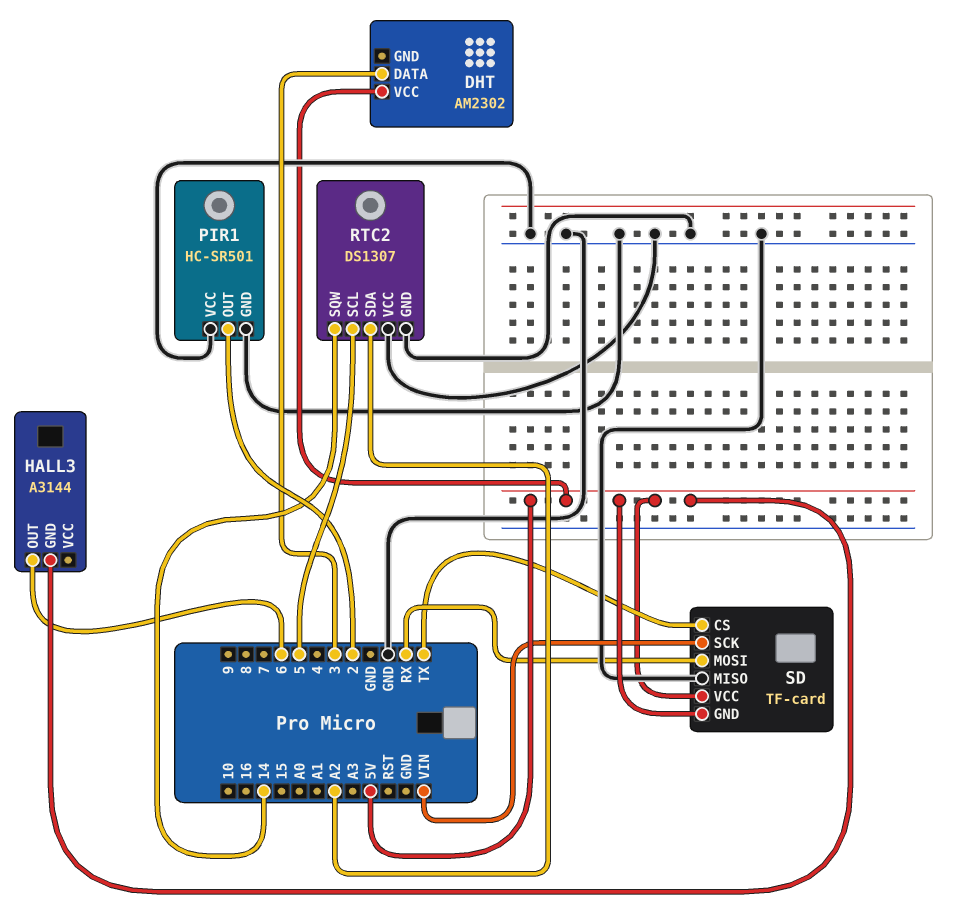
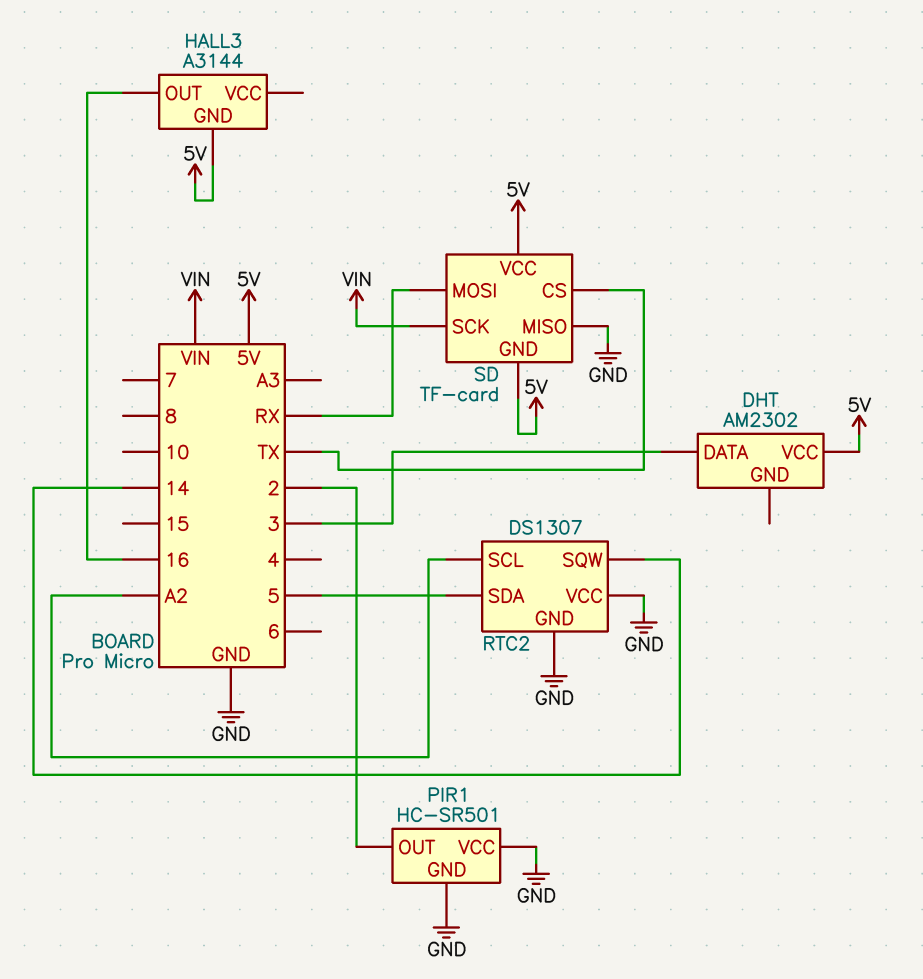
HALL3 pin OUT: 6 -> 16
RTC2 pin SCL: 5 -> A2
RTC2 pin SDA: A2 -> 5

